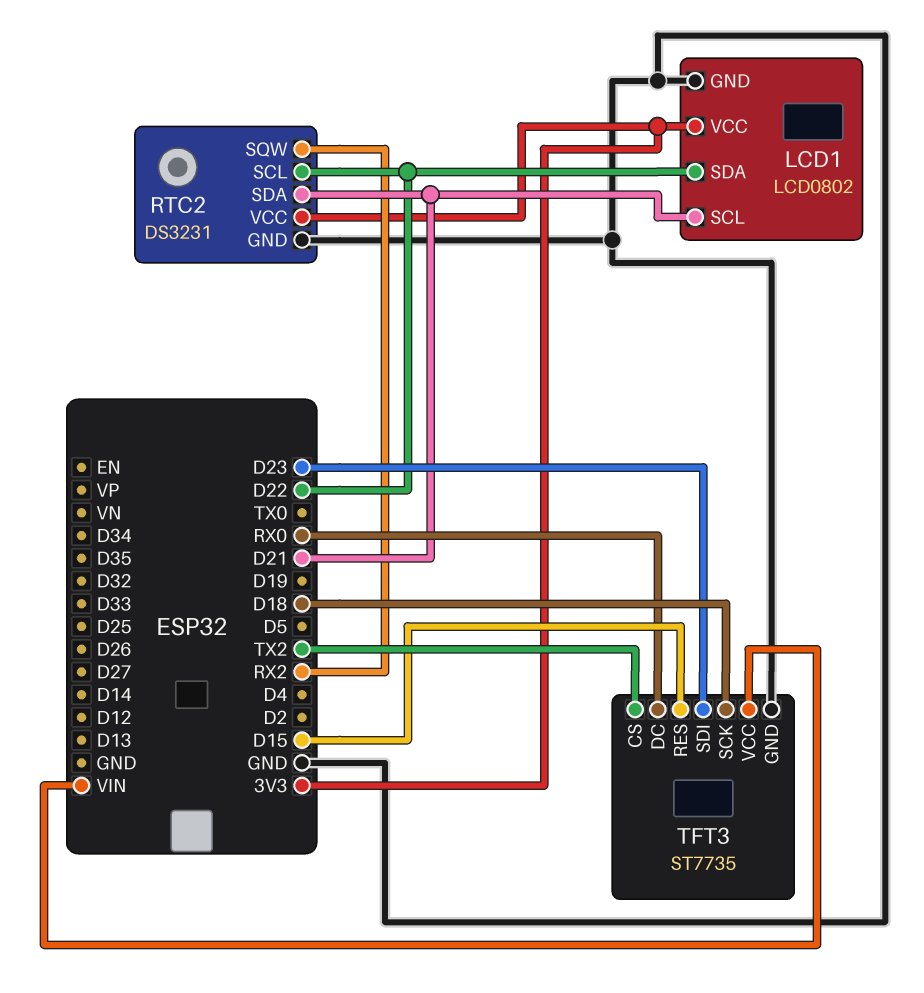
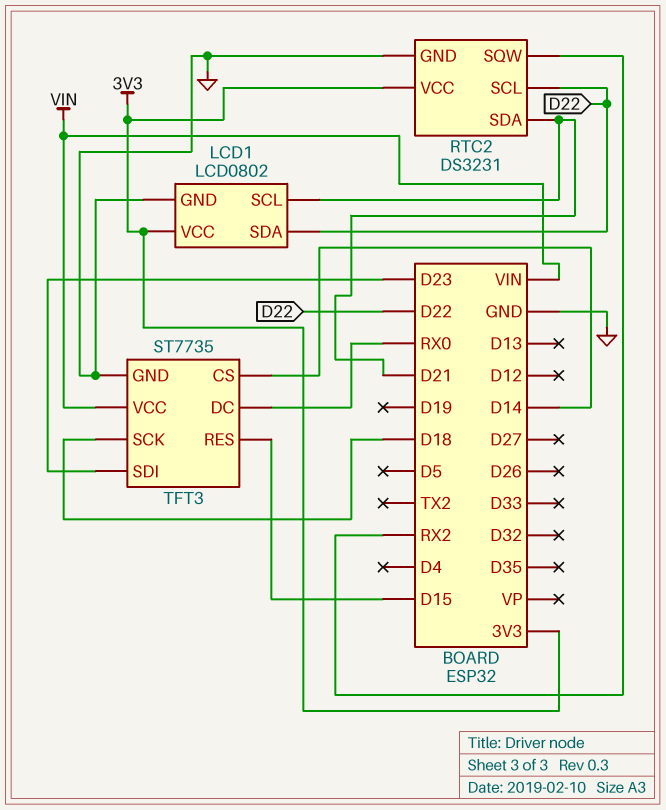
TFT3 pin CS: TX2 -> D14

